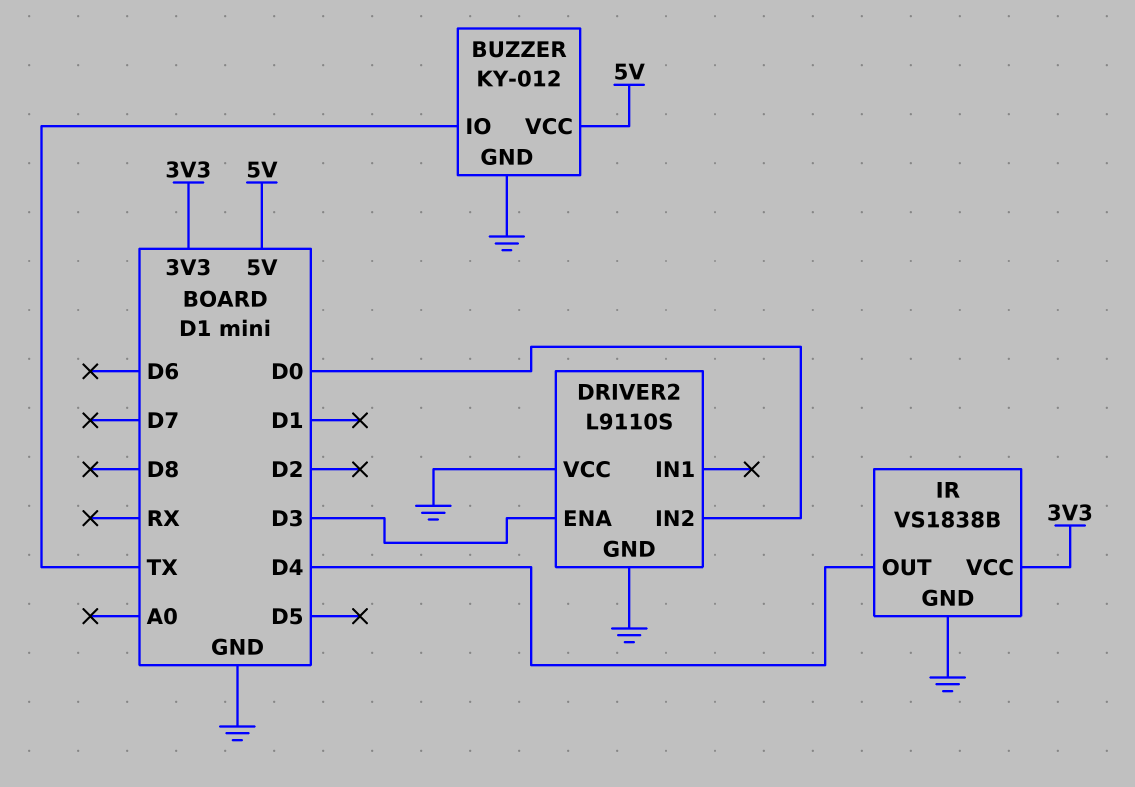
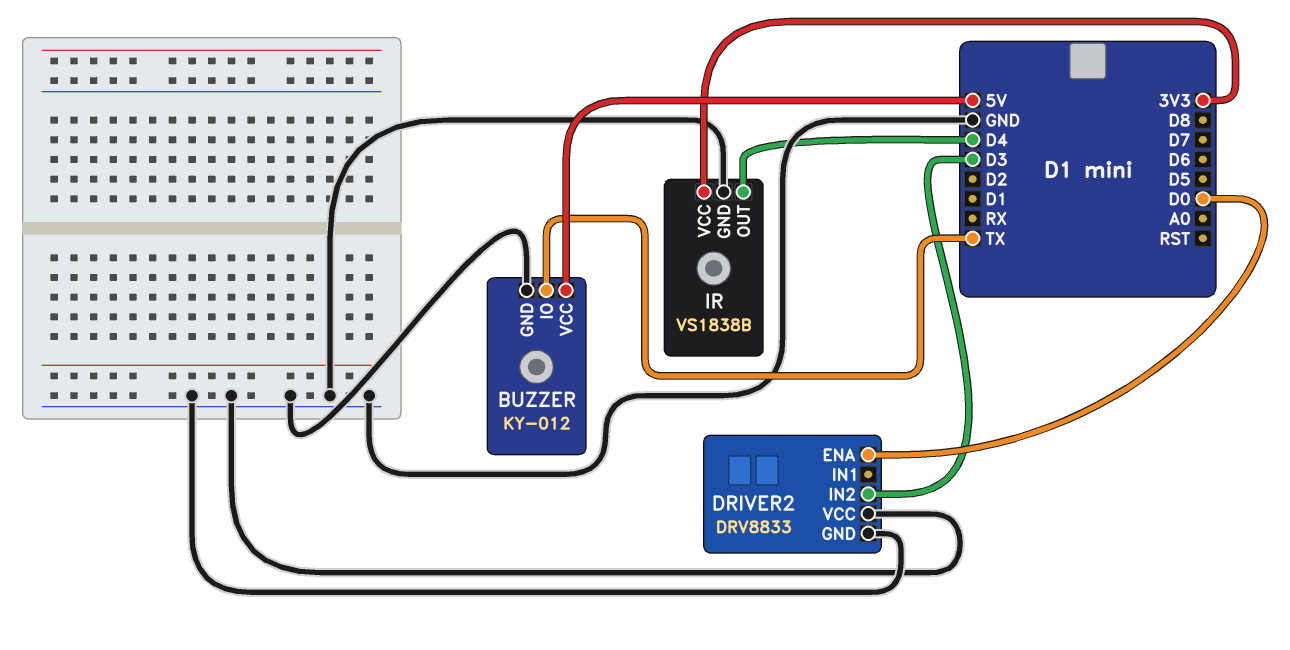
DRIVER2: L9110S -> DRV8833
DRIVER2 pin ENA: D3 -> D0
DRIVER2 pin IN2: D0 -> D3

